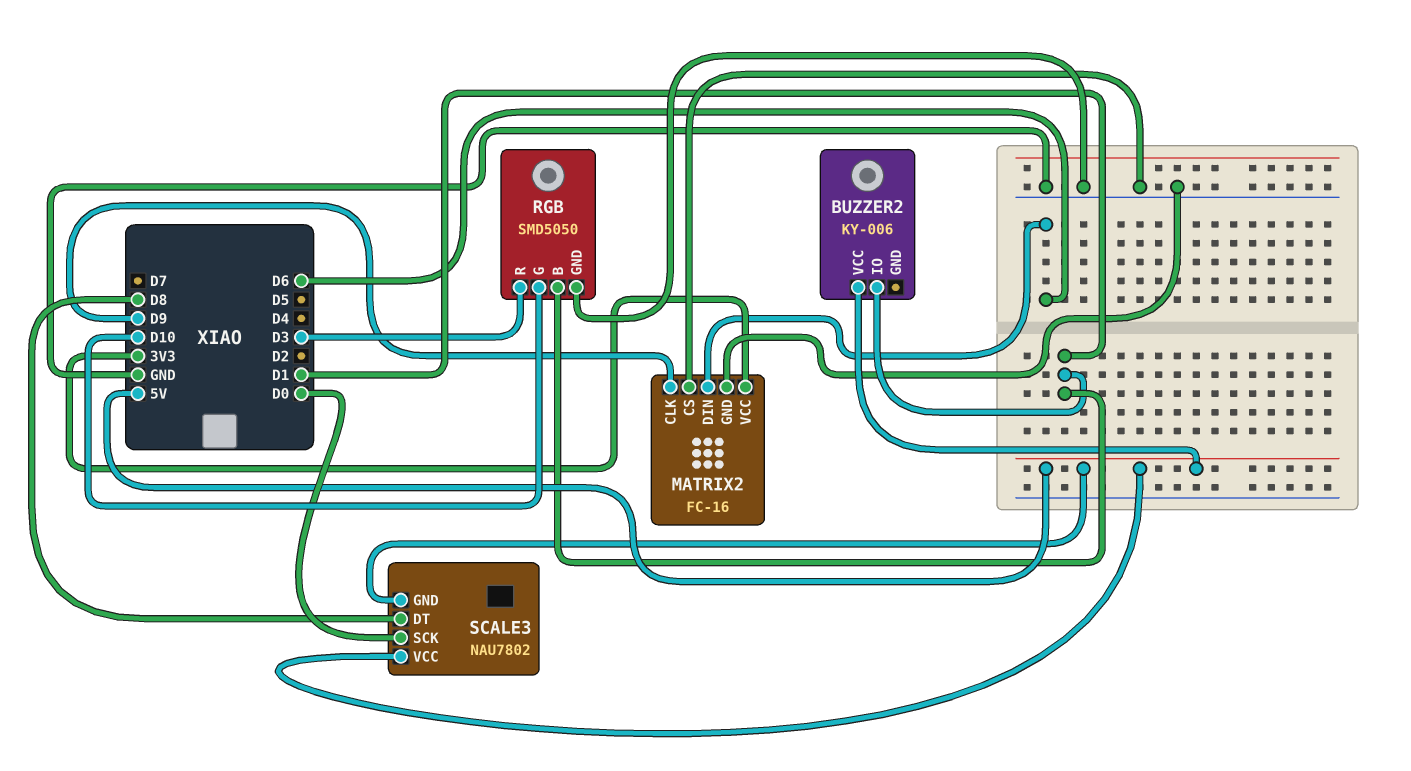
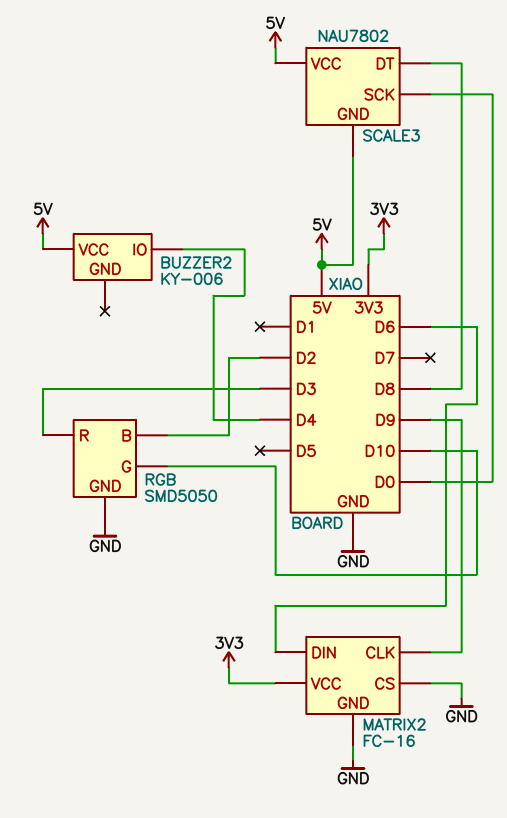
BUZZER2 pin IO: D1 -> D4
RGB pin B: D1 -> D2

